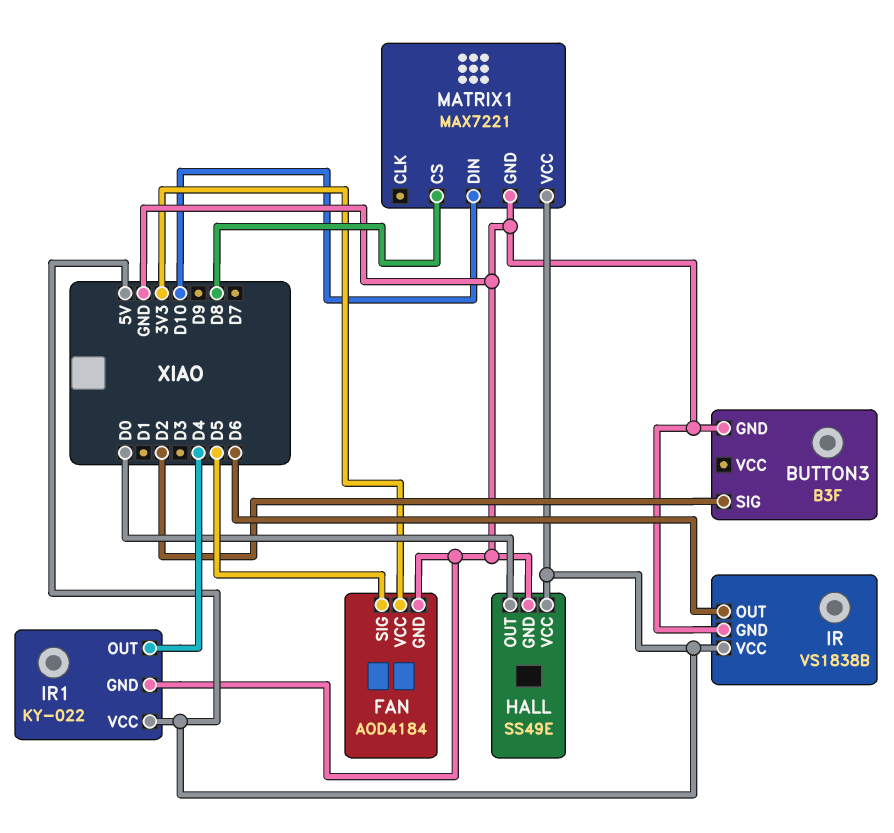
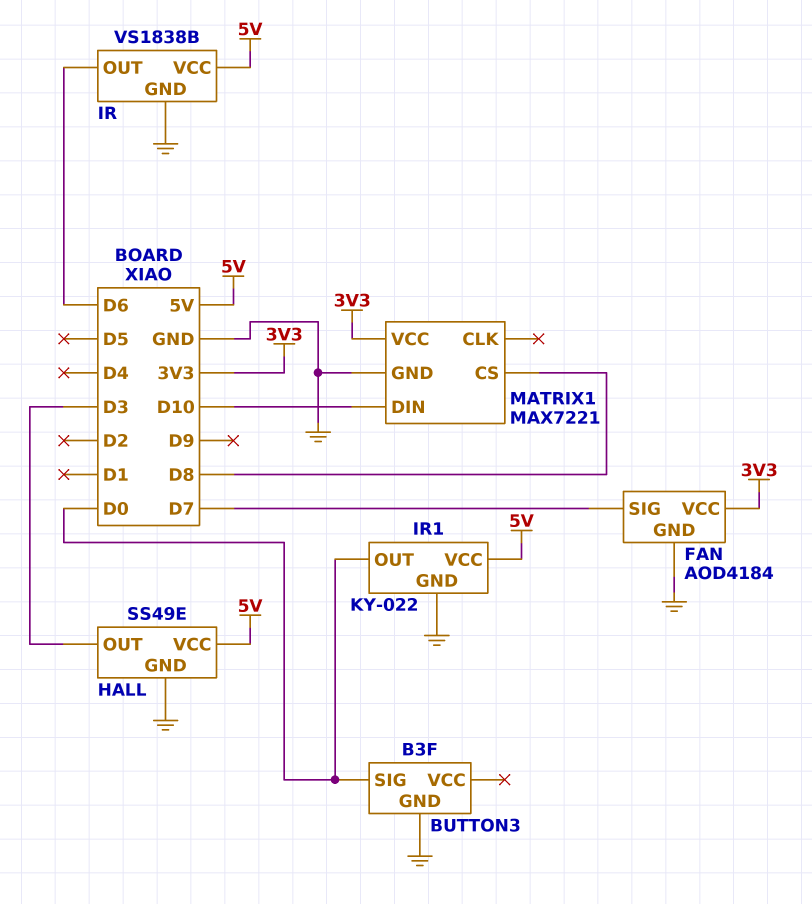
BUTTON3 pin SIG: D2 -> D0
FAN pin SIG: D5 -> D7
HALL pin OUT: D0 -> D3
IR1 pin OUT: D4 -> D0
MATRIX1 pin VCC: 5V -> 3V3

